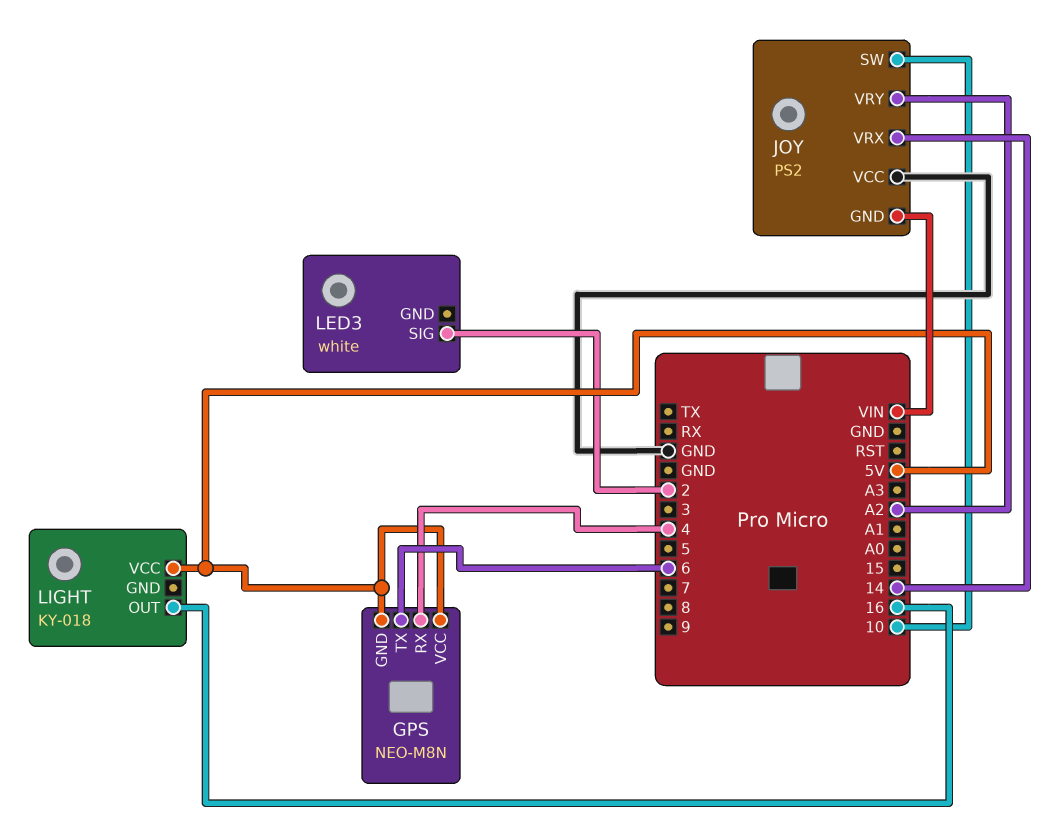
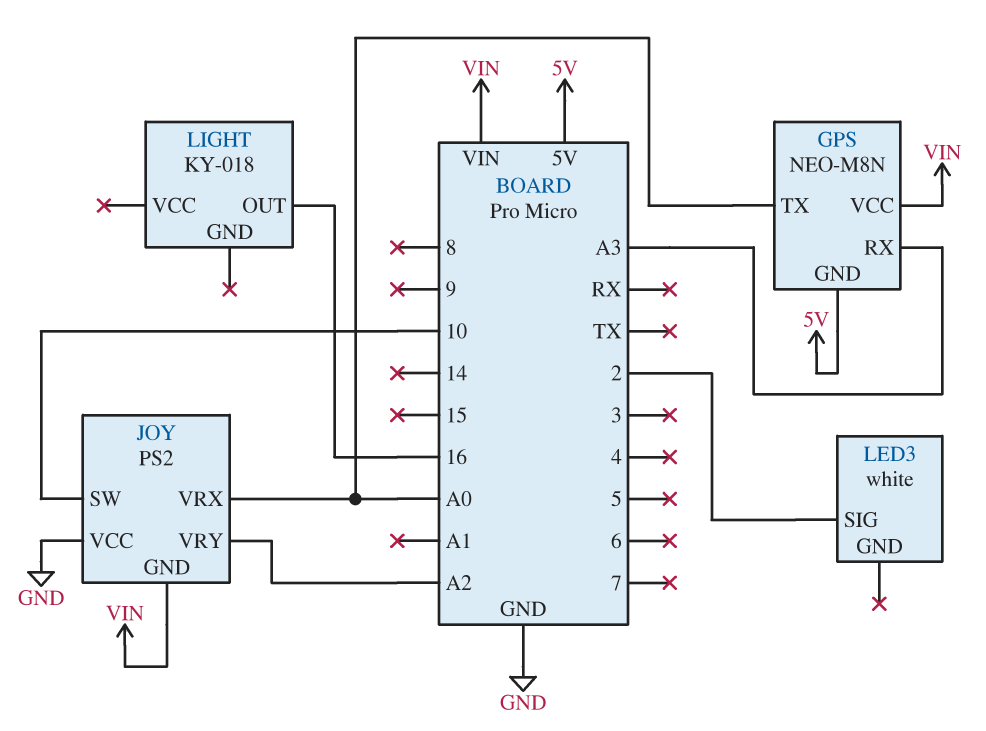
GPS pin RX: 4 -> A3
GPS pin TX: 6 -> A0
GPS pin VCC: 5V -> VIN
JOY pin VRX: 14 -> A0
LIGHT pin VCC: 5V -> none

